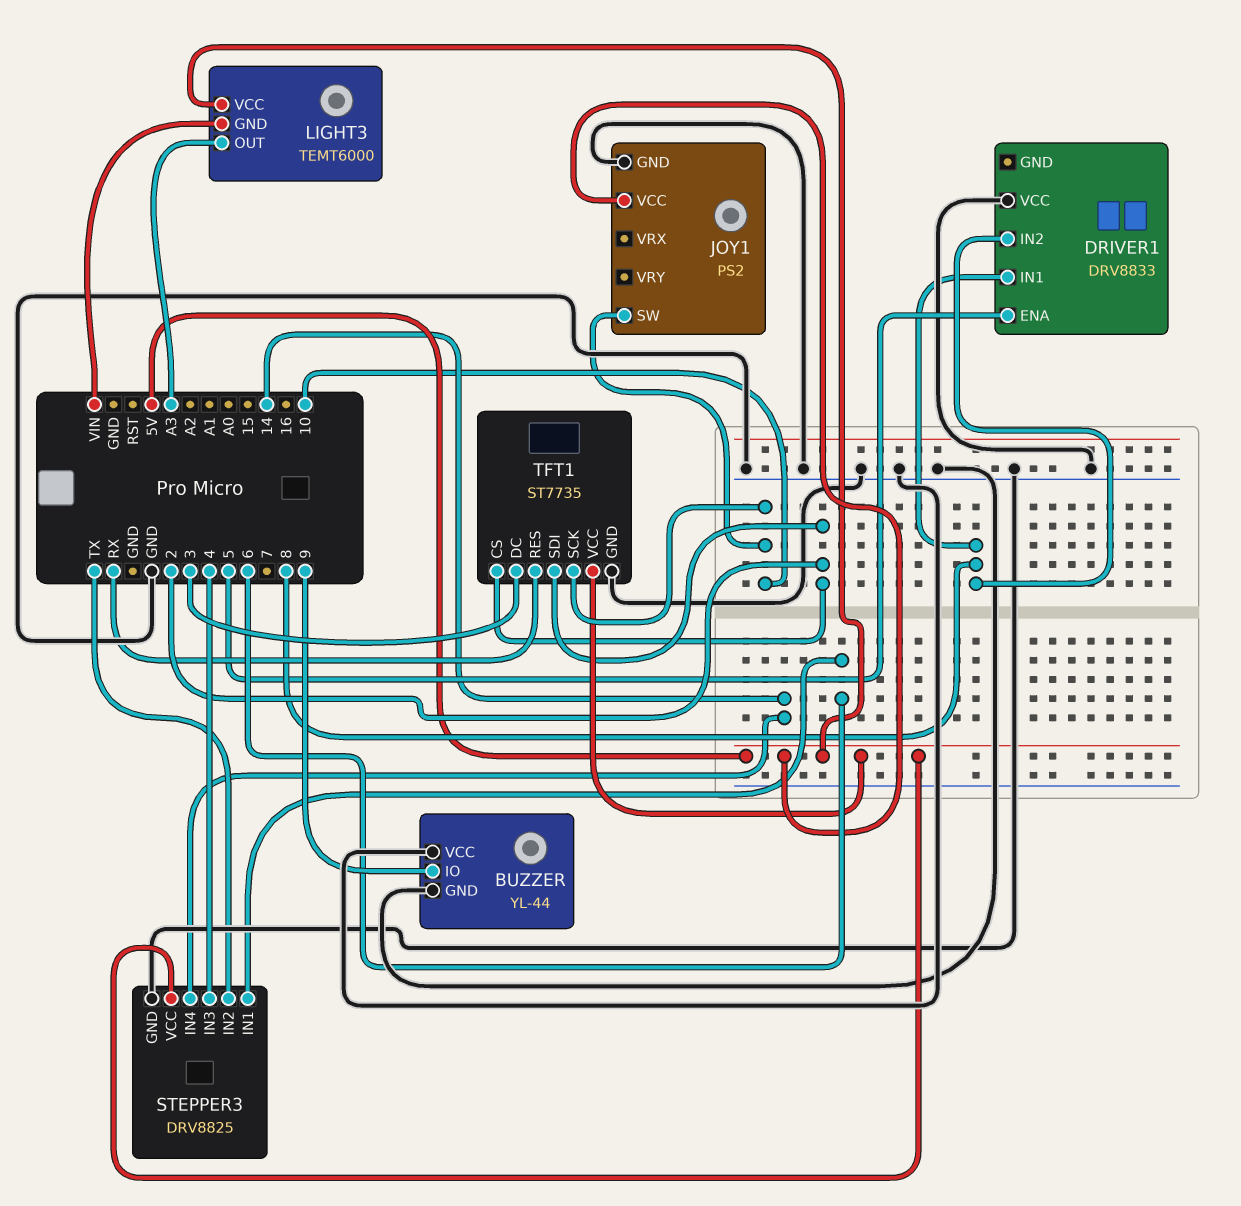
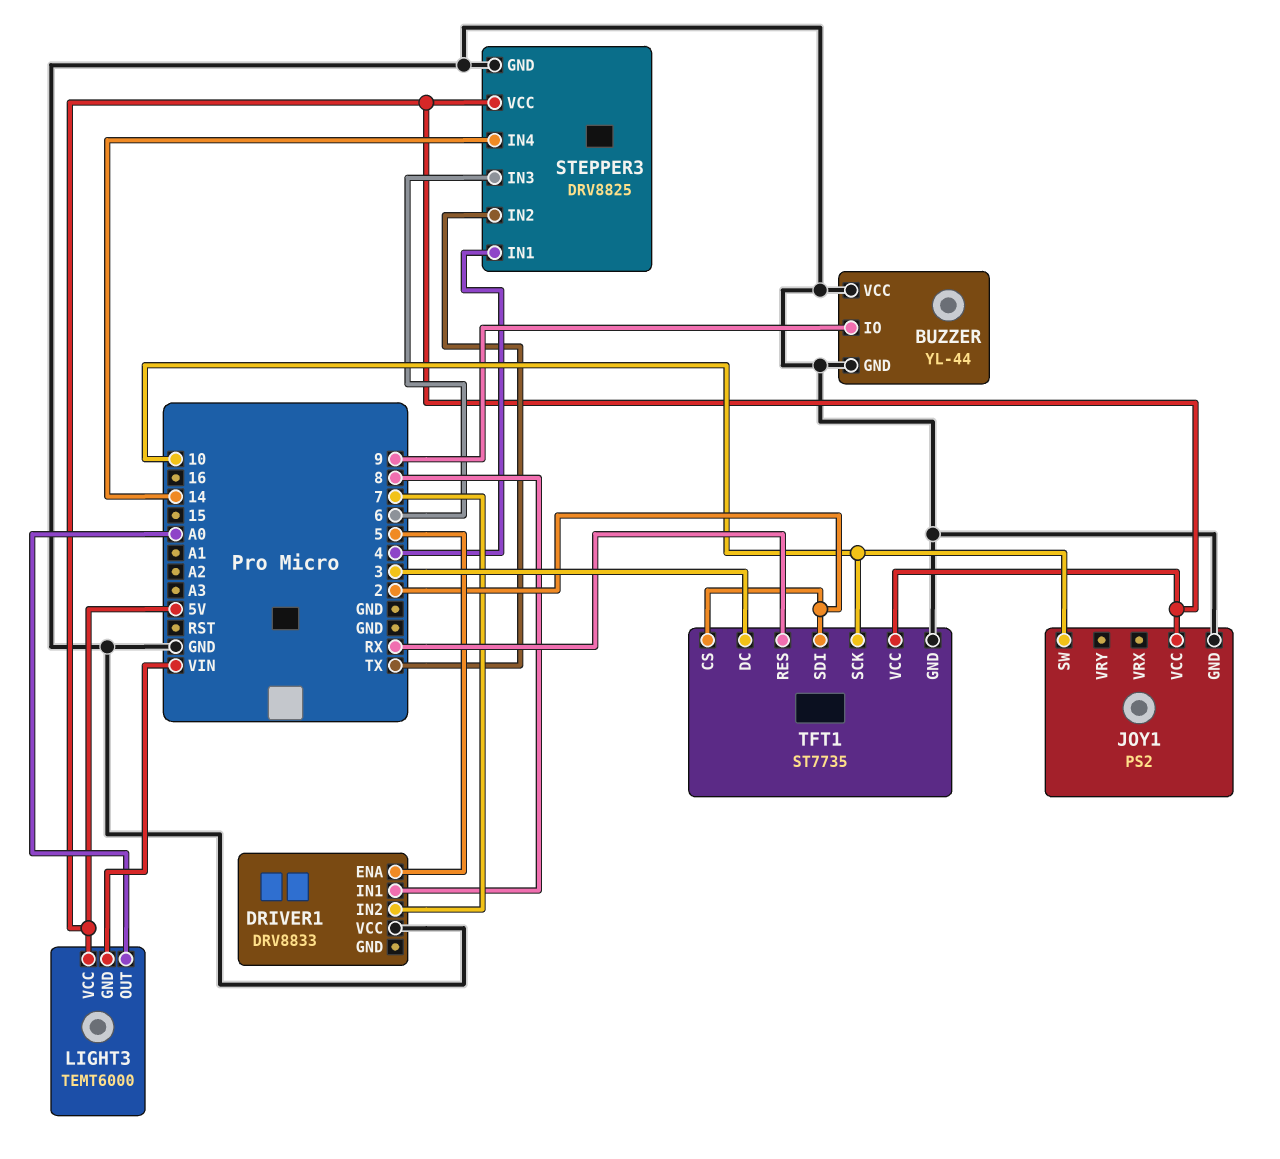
DRIVER1 pin IN2: 8 -> 7
LIGHT3 pin OUT: A3 -> A0
STEPPER3 pin IN1: 6 -> 4
STEPPER3 pin IN3: 4 -> 6

